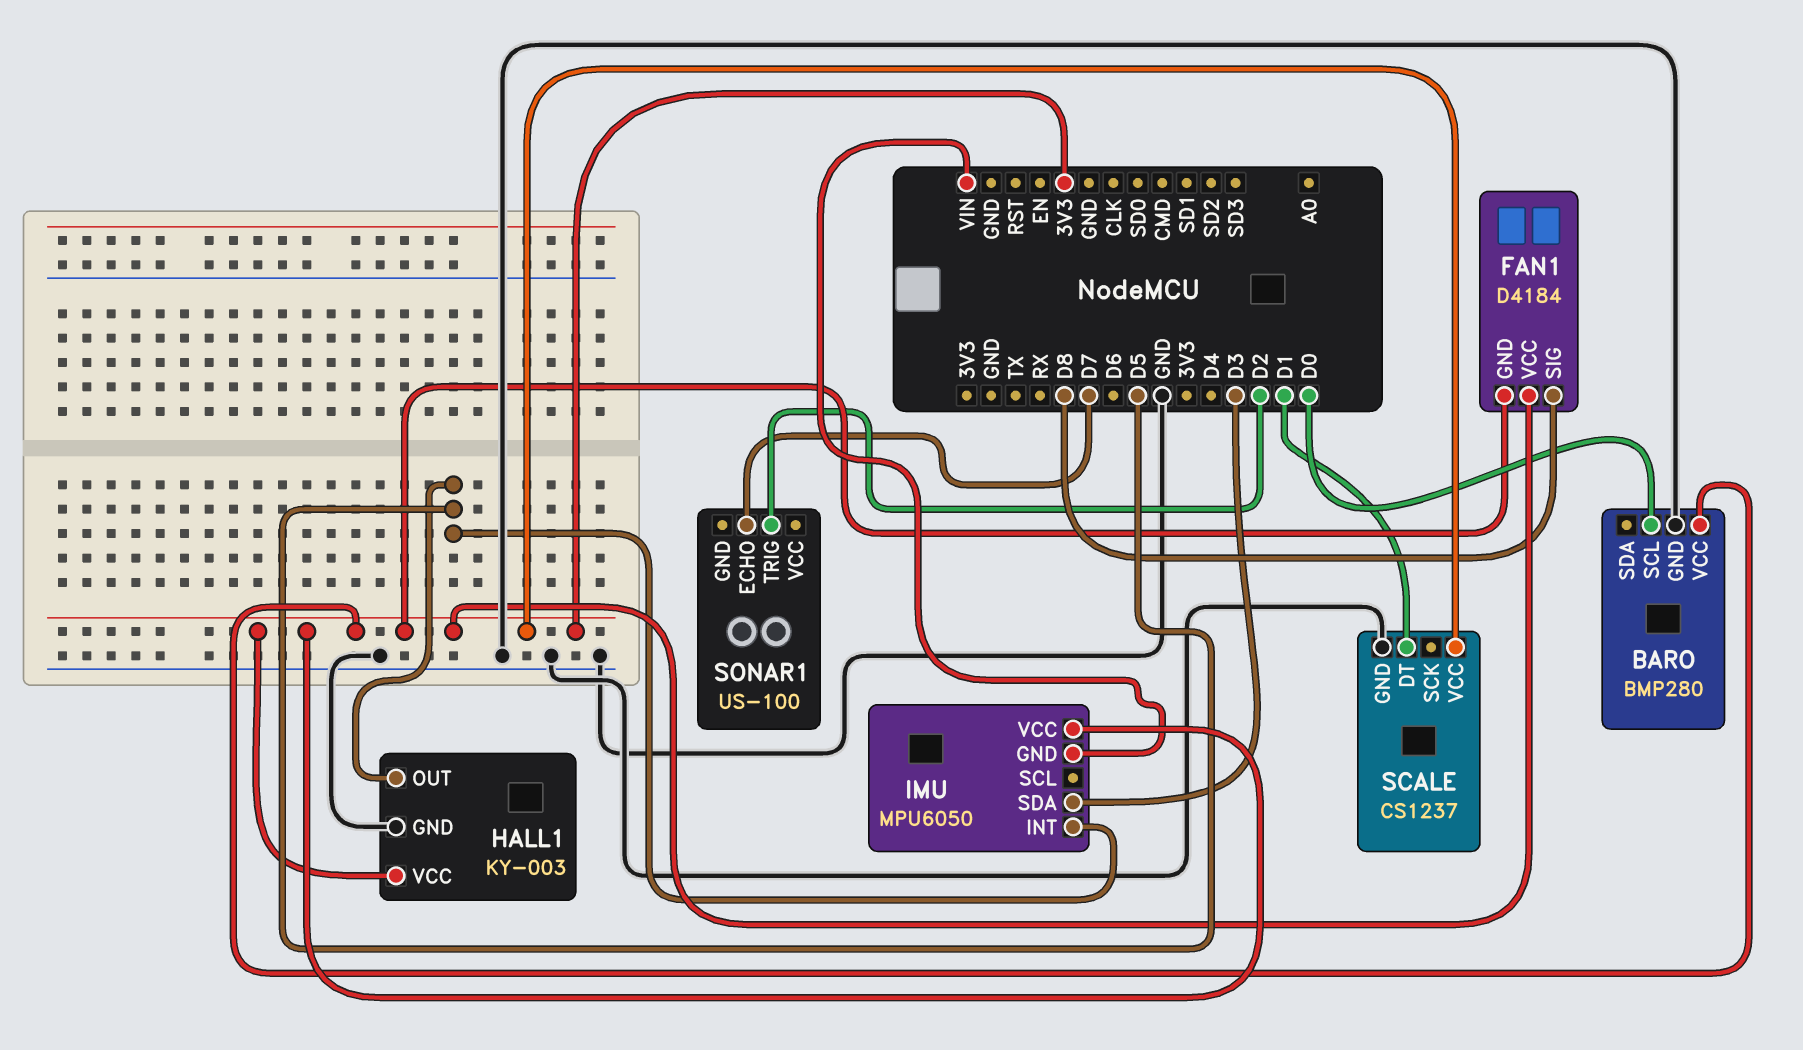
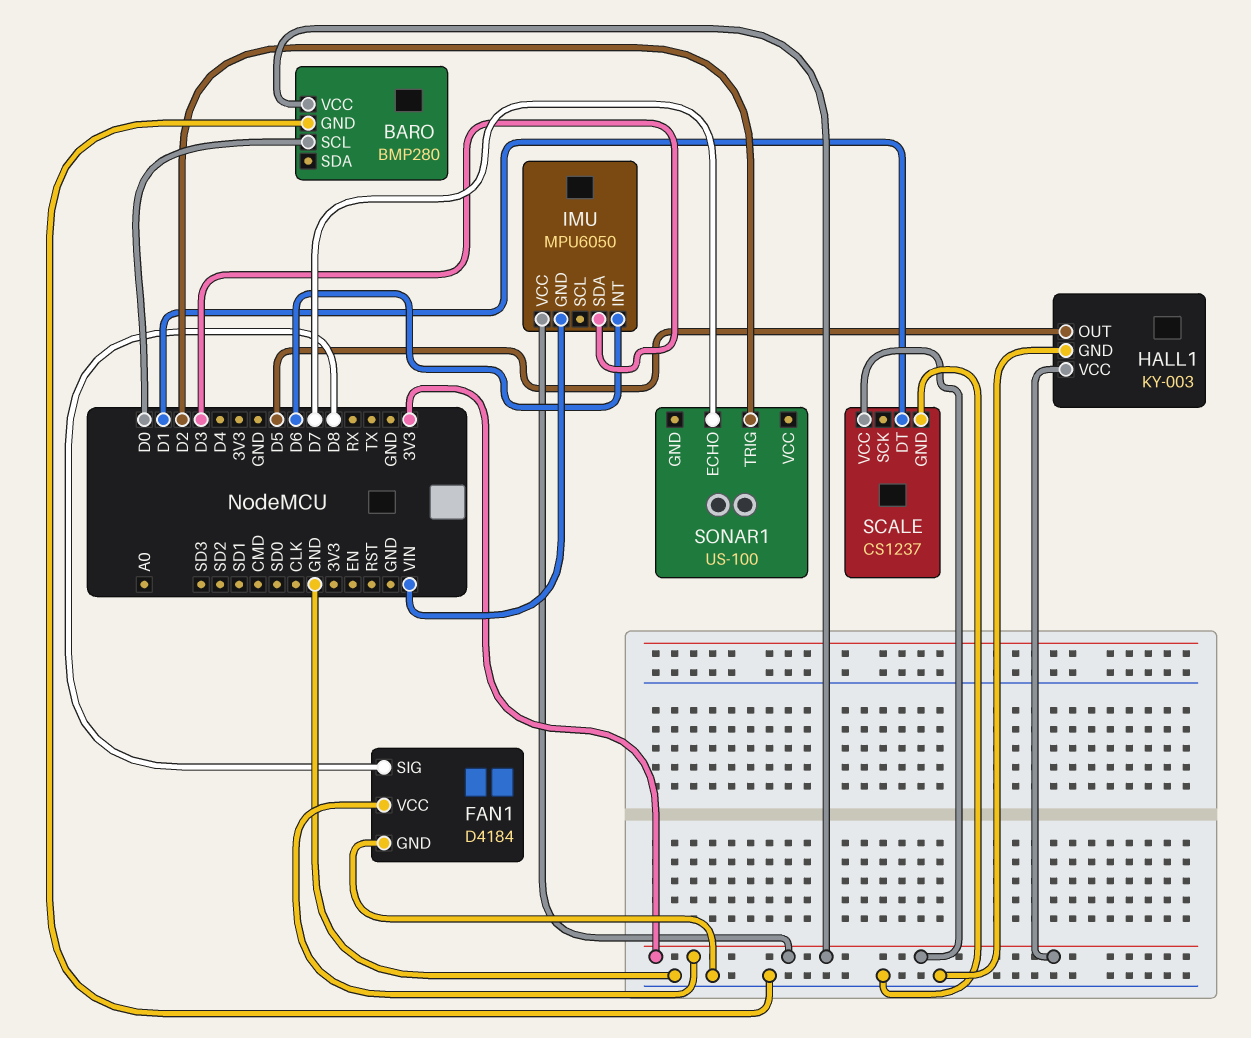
FAN1 pin GND: 3V3 -> GND
IMU pin INT: D5 -> D6

